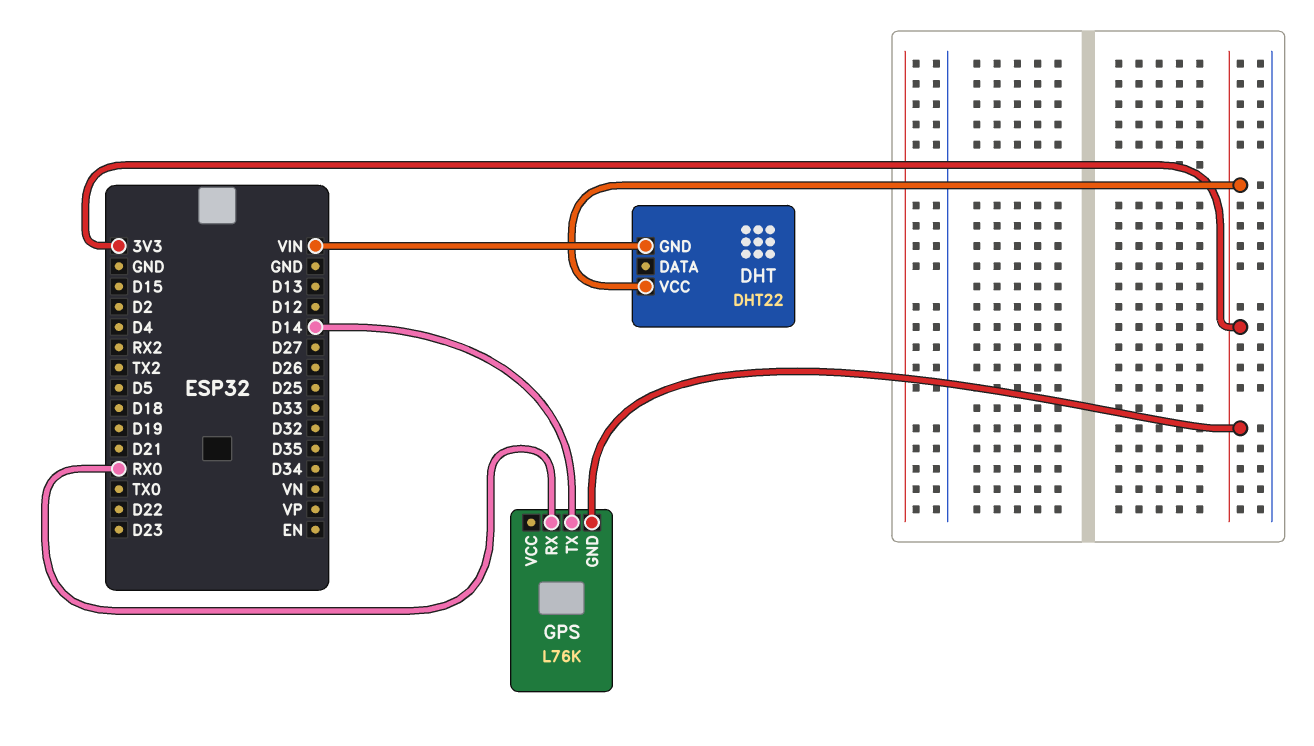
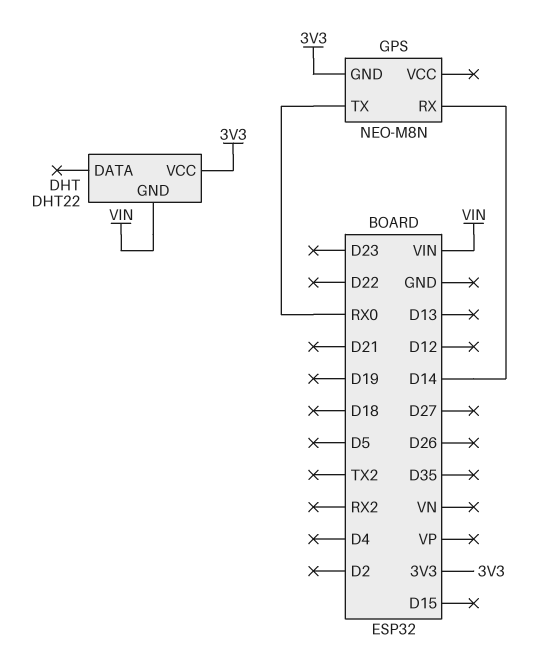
GPS: L76K -> NEO-M8N
GPS pin RX: RX0 -> D14
GPS pin TX: D14 -> RX0

